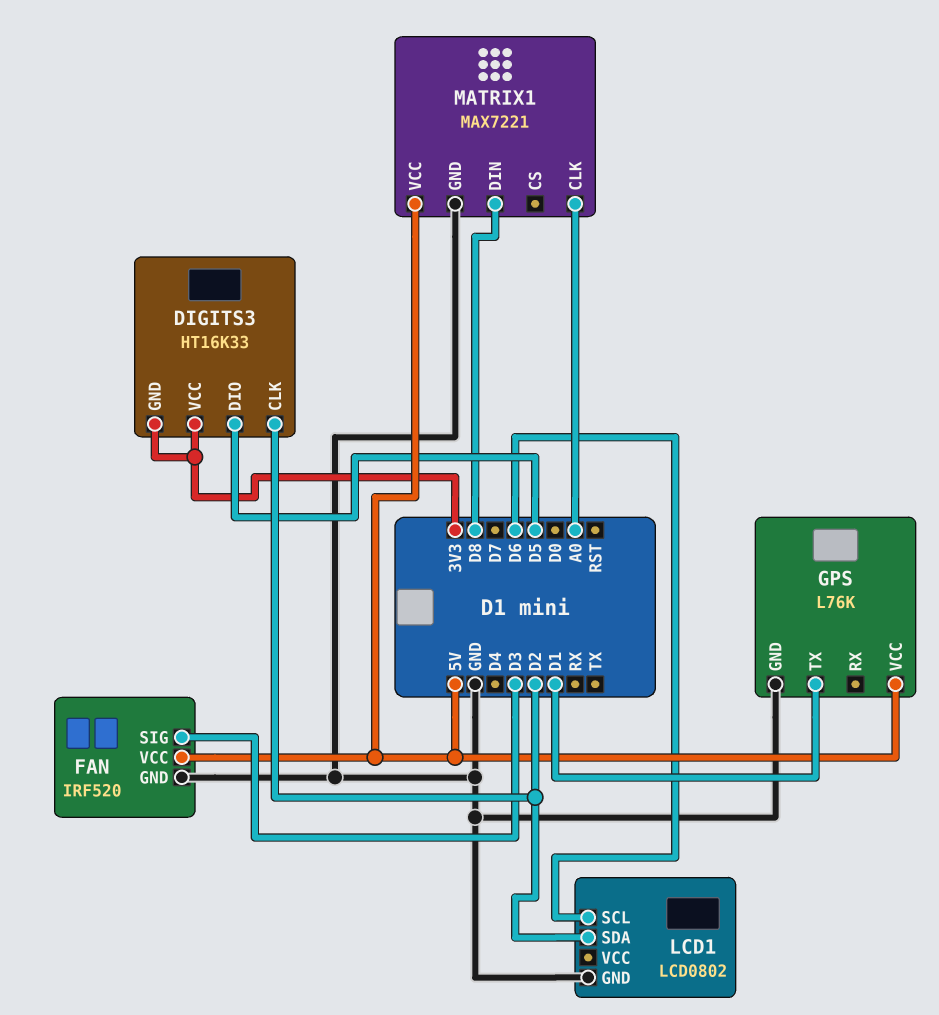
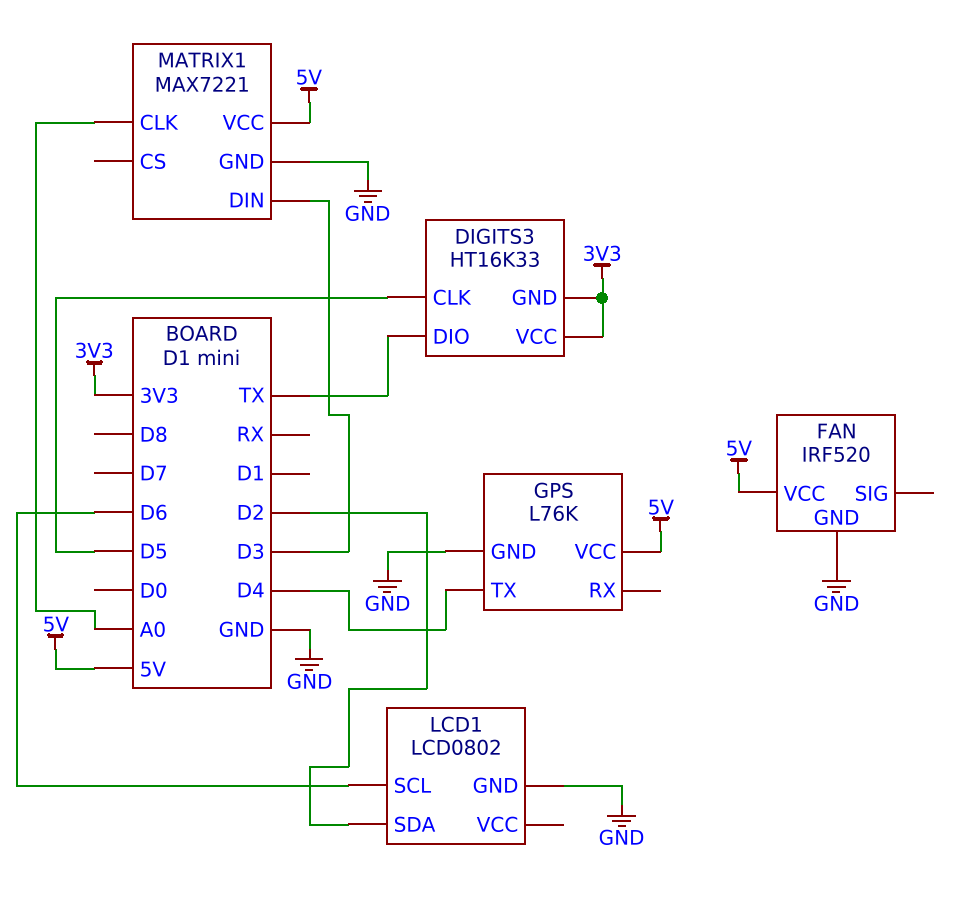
DIGITS3 pin CLK: D2 -> D5
DIGITS3 pin DIO: D5 -> TX
FAN pin SIG: D3 -> none
GPS pin TX: D1 -> D4
MATRIX1 pin DIN: D8 -> D3

